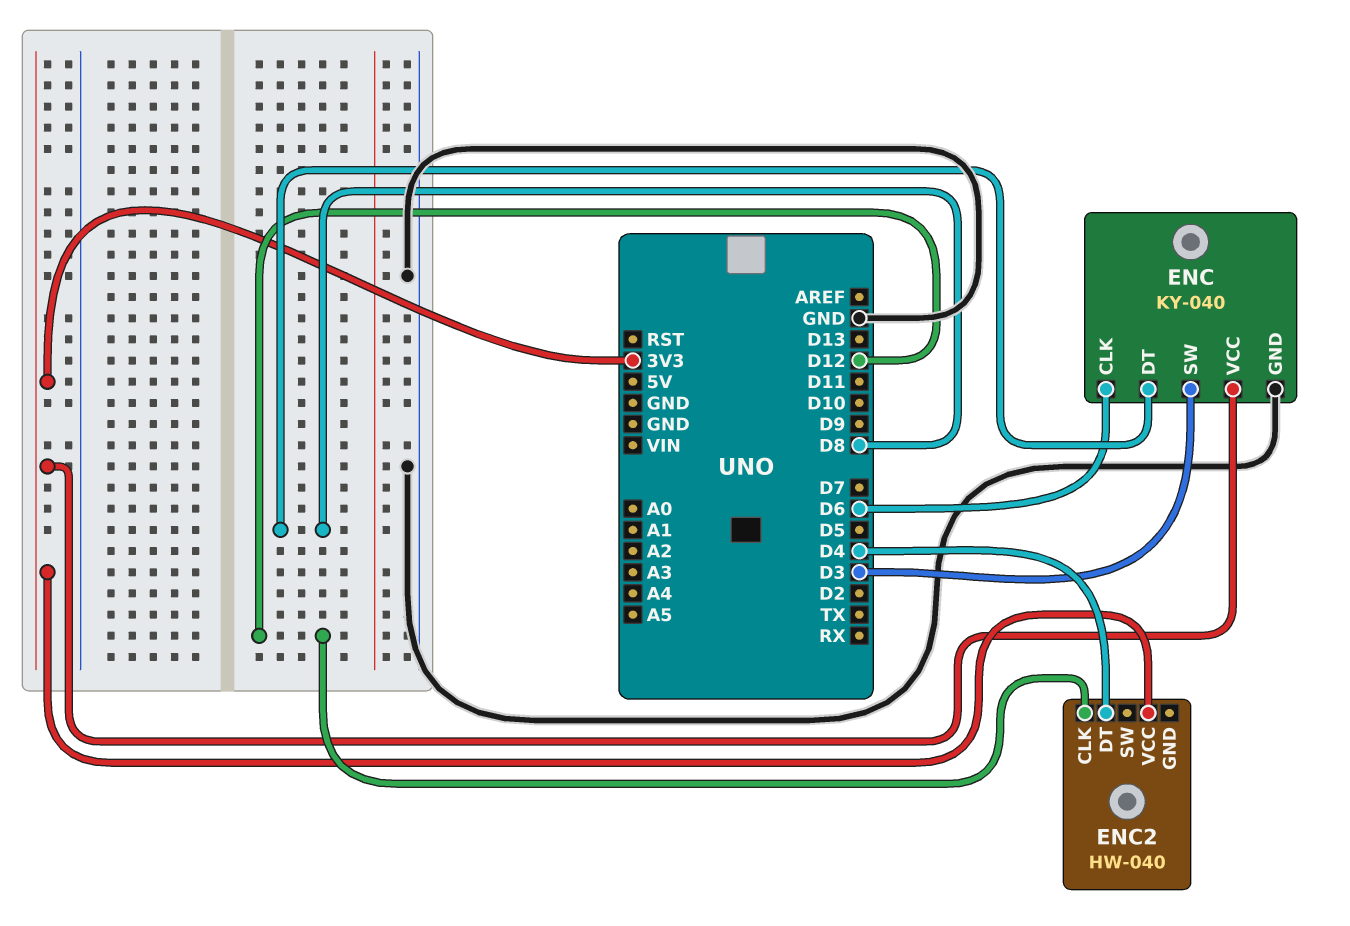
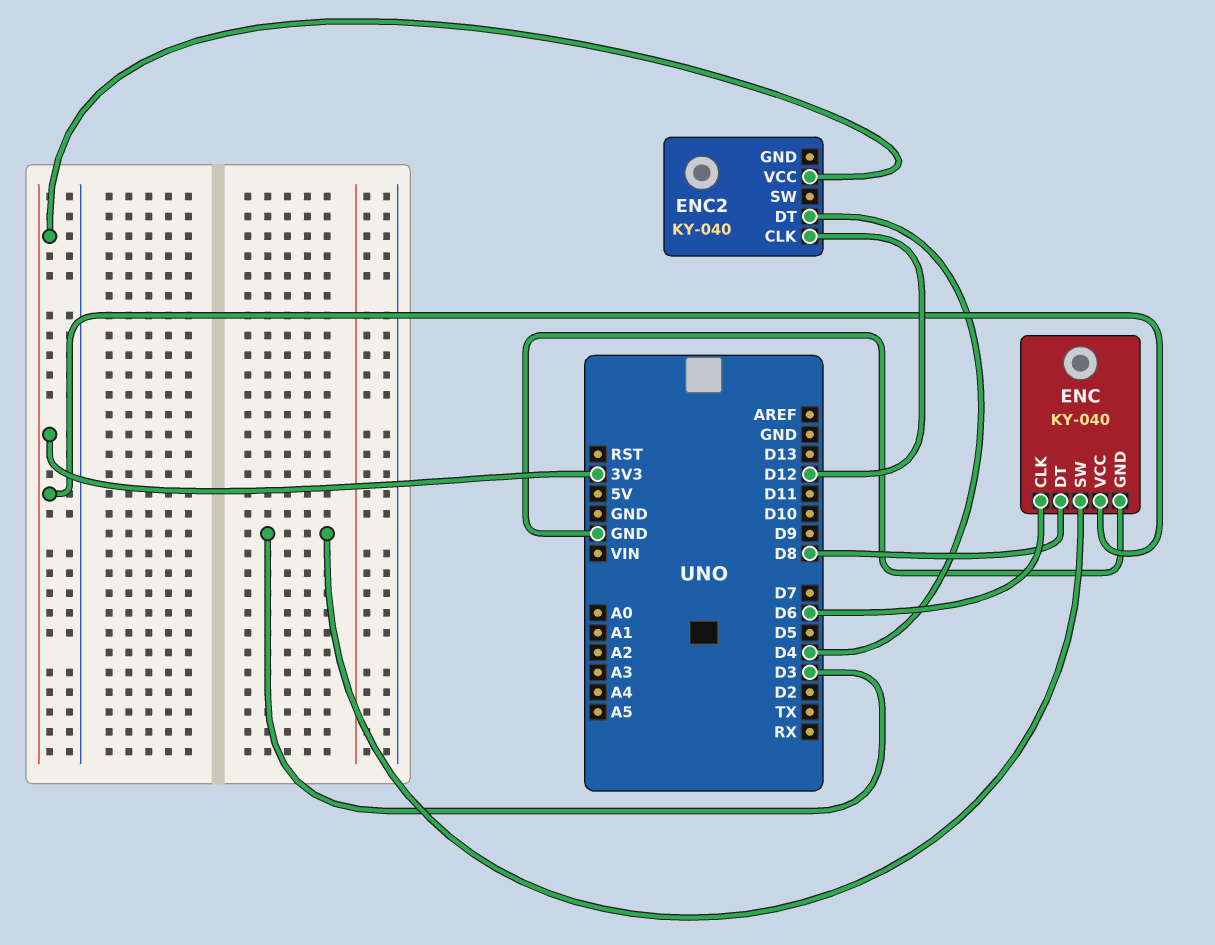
ENC2: HW-040 -> KY-040

